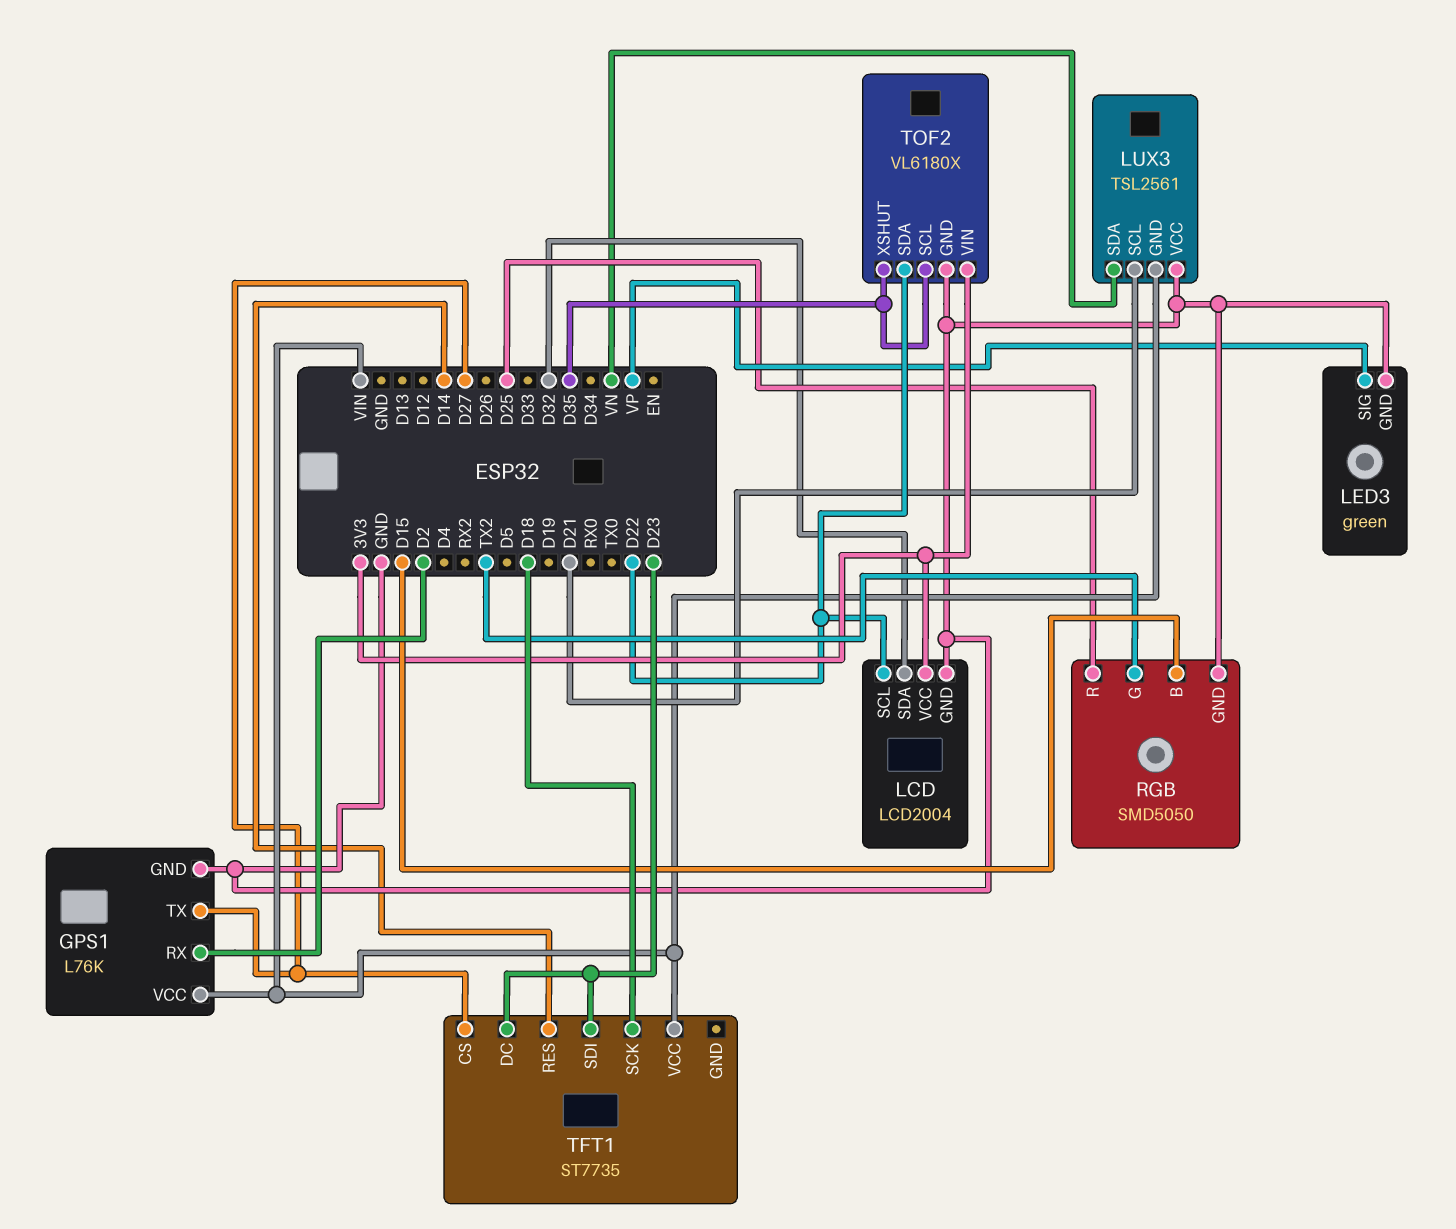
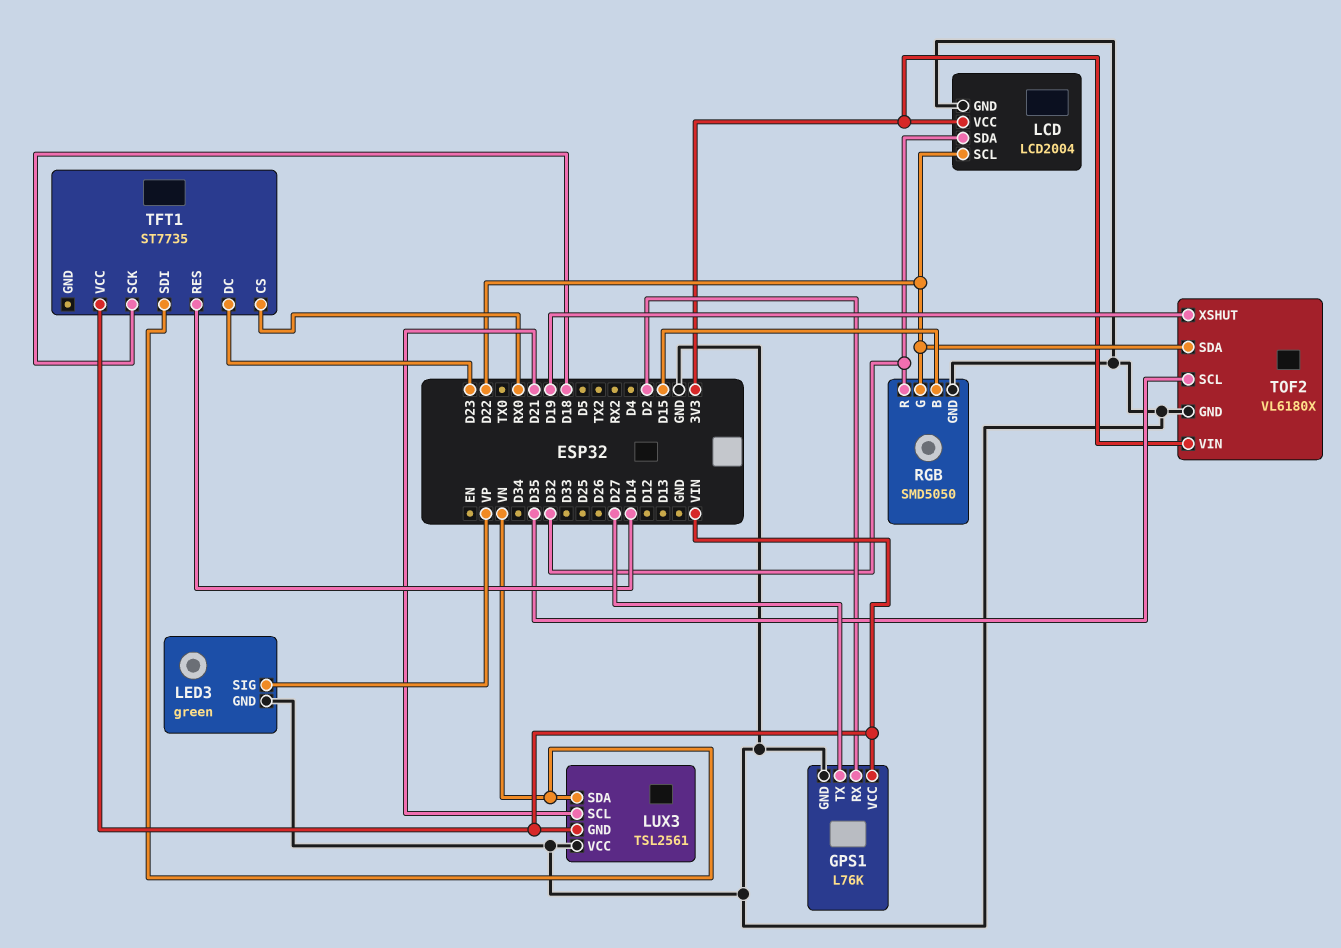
RGB pin G: TX2 -> D22
RGB pin R: D25 -> D32
TFT1 pin CS: D27 -> RX0
TFT1 pin SDI: D23 -> VN
TOF2 pin XSHUT: D35 -> D19

